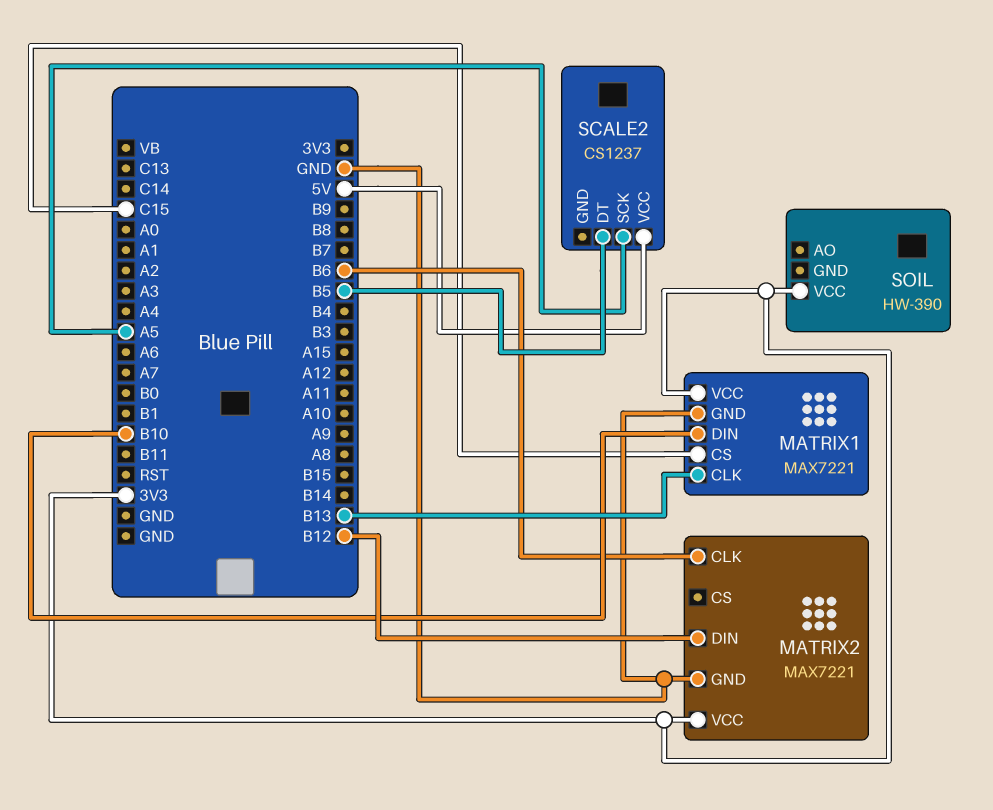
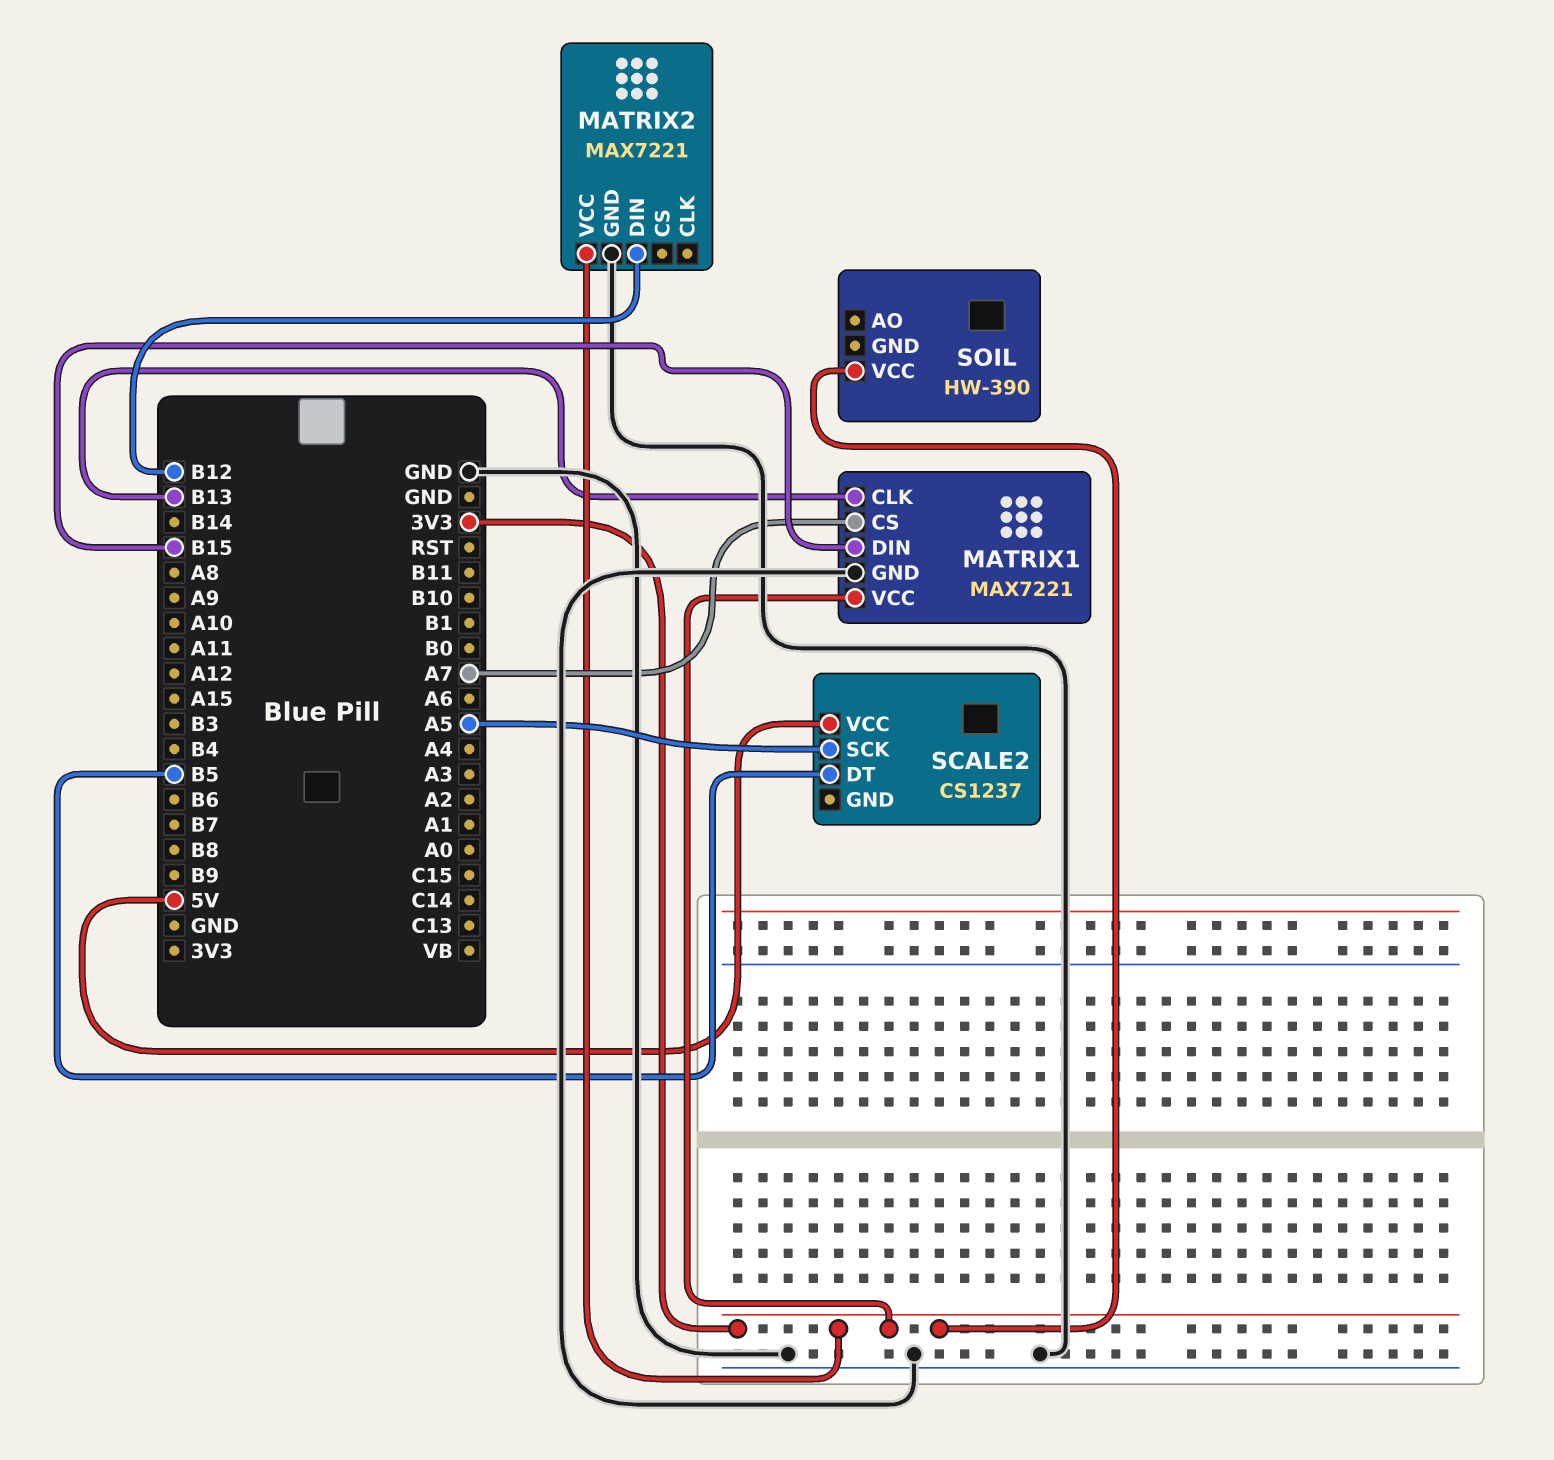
MATRIX1 pin CS: C15 -> A7
MATRIX1 pin DIN: B10 -> B15
MATRIX2 pin CLK: B6 -> none

